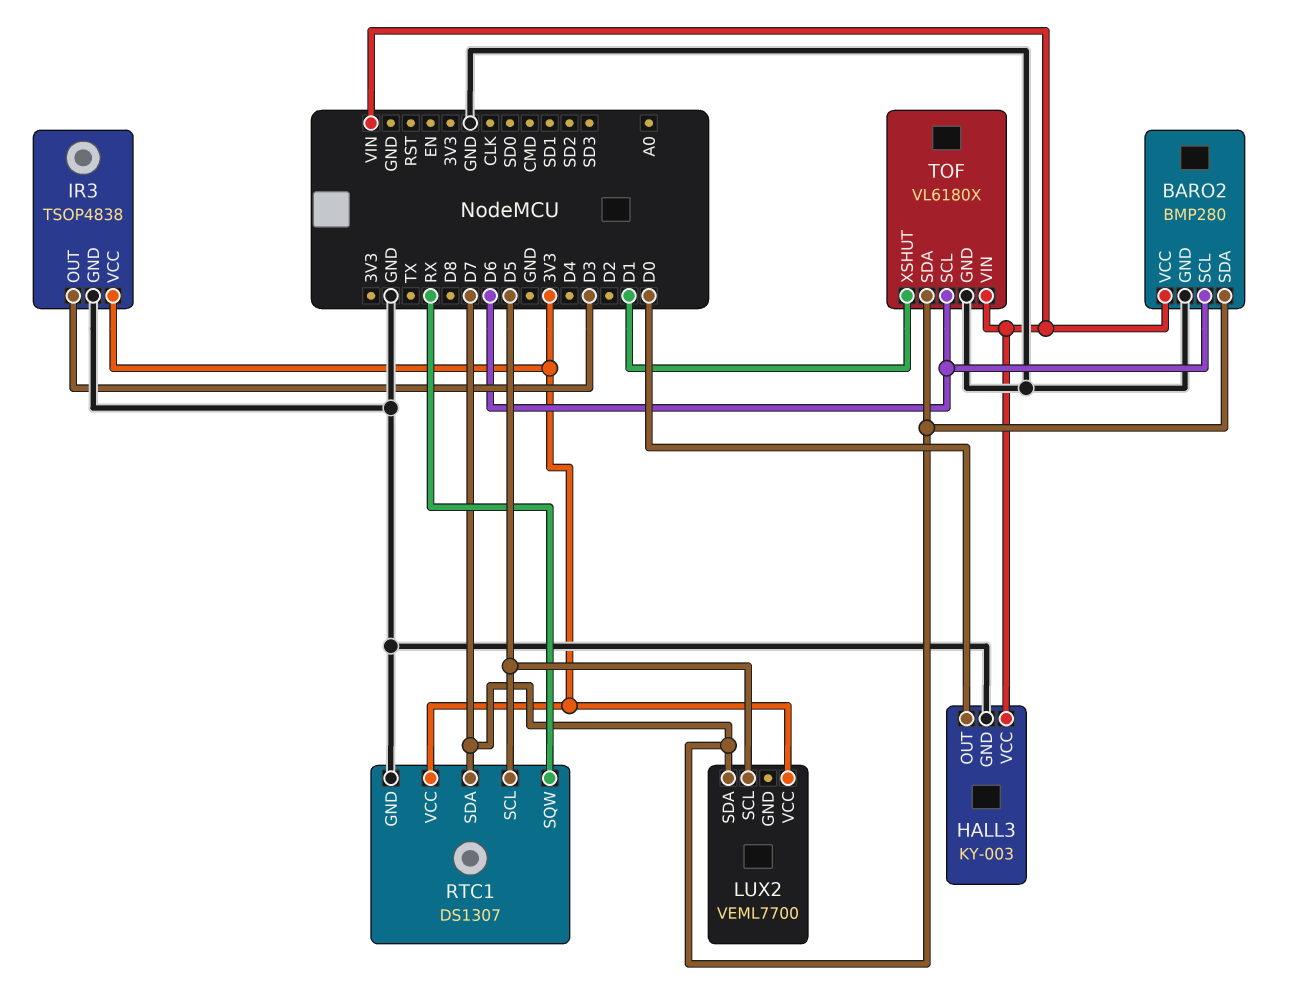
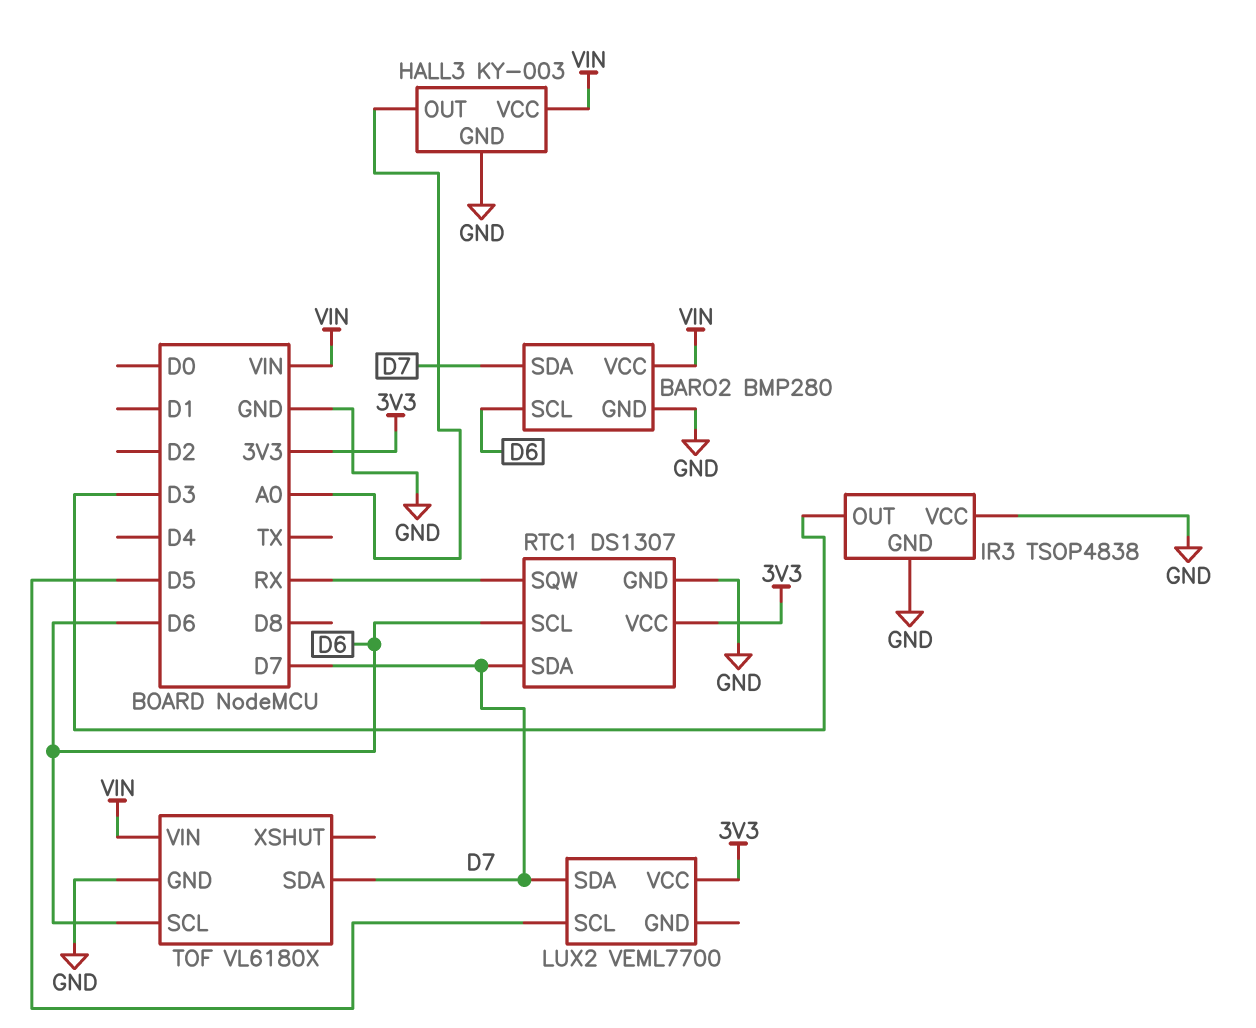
HALL3 pin OUT: D0 -> A0
IR3 pin VCC: 3V3 -> GND
RTC1 pin SCL: D5 -> D6
TOF pin XSHUT: D1 -> none

